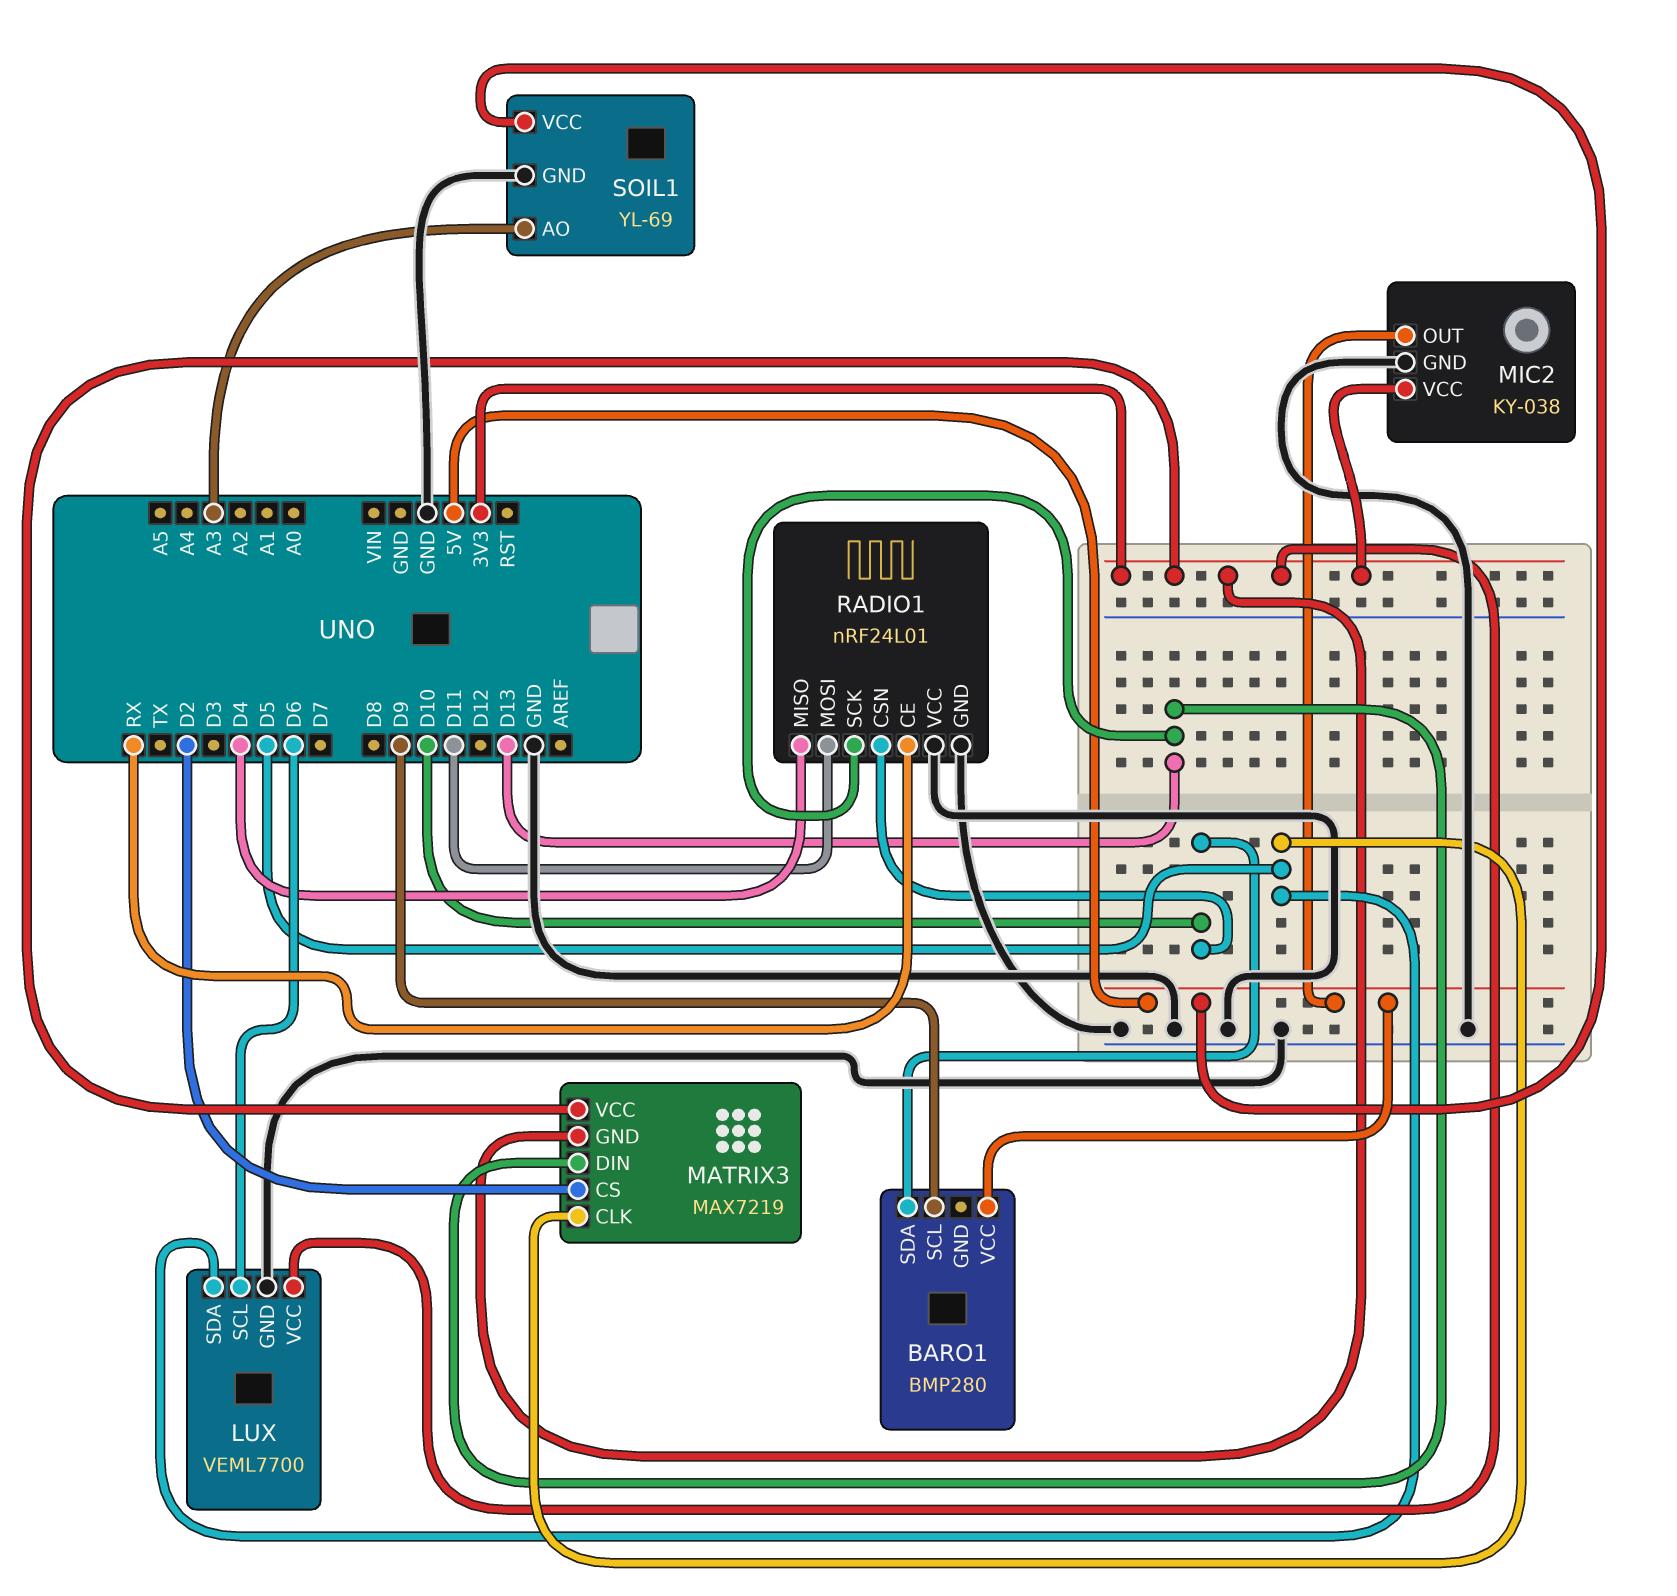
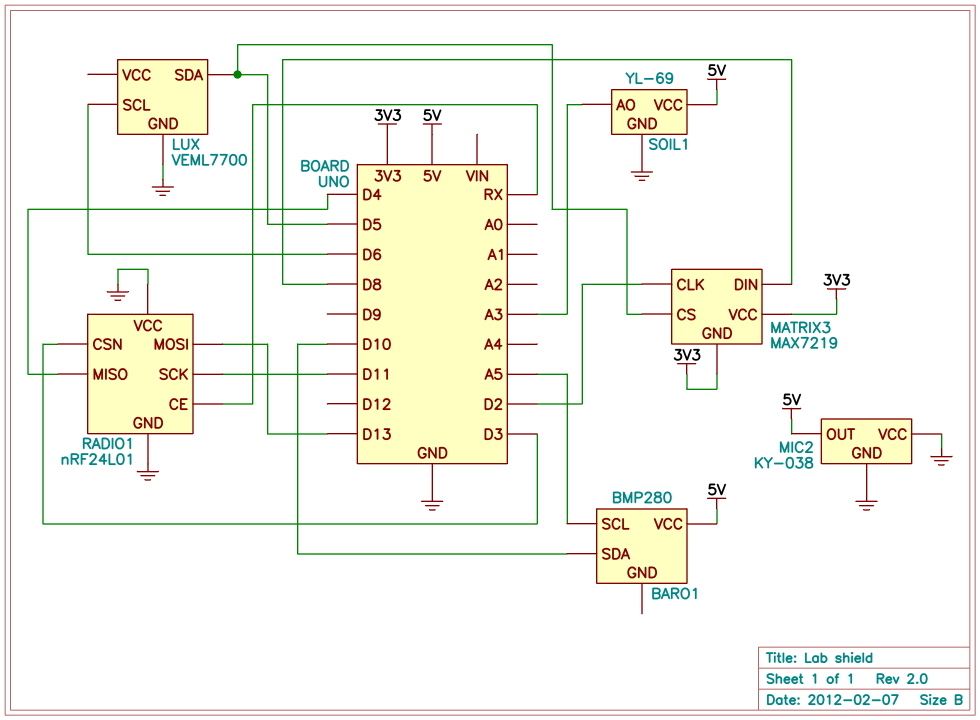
BARO1 pin SCL: D9 -> A5
LUX pin VCC: 3V3 -> none
MATRIX3 pin CLK: D5 -> D2
MATRIX3 pin CS: D2 -> D5
MATRIX3 pin DIN: D13 -> D8
MIC2 pin VCC: 3V3 -> GND
RADIO1 pin CSN: D10 -> D3
RADIO1 pin MOSI: D11 -> D13
RADIO1 pin SCK: D13 -> D11

